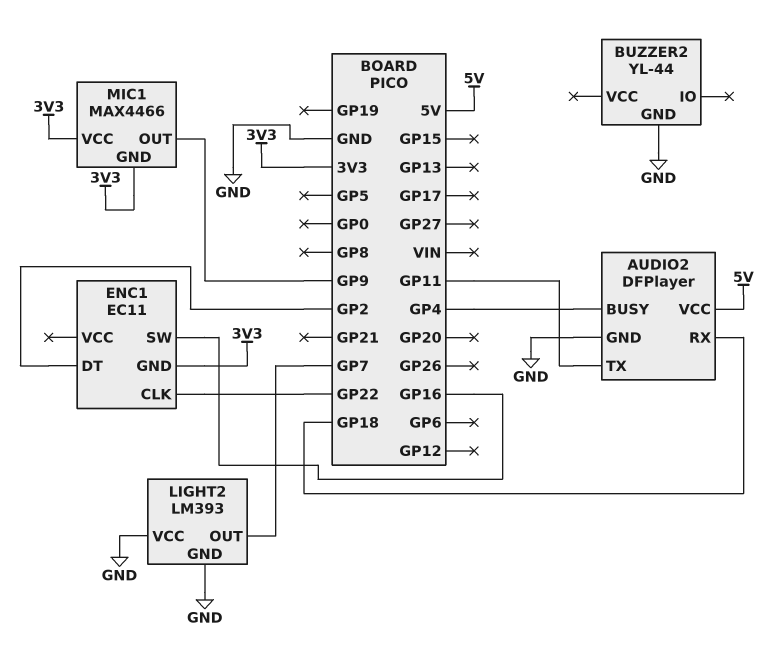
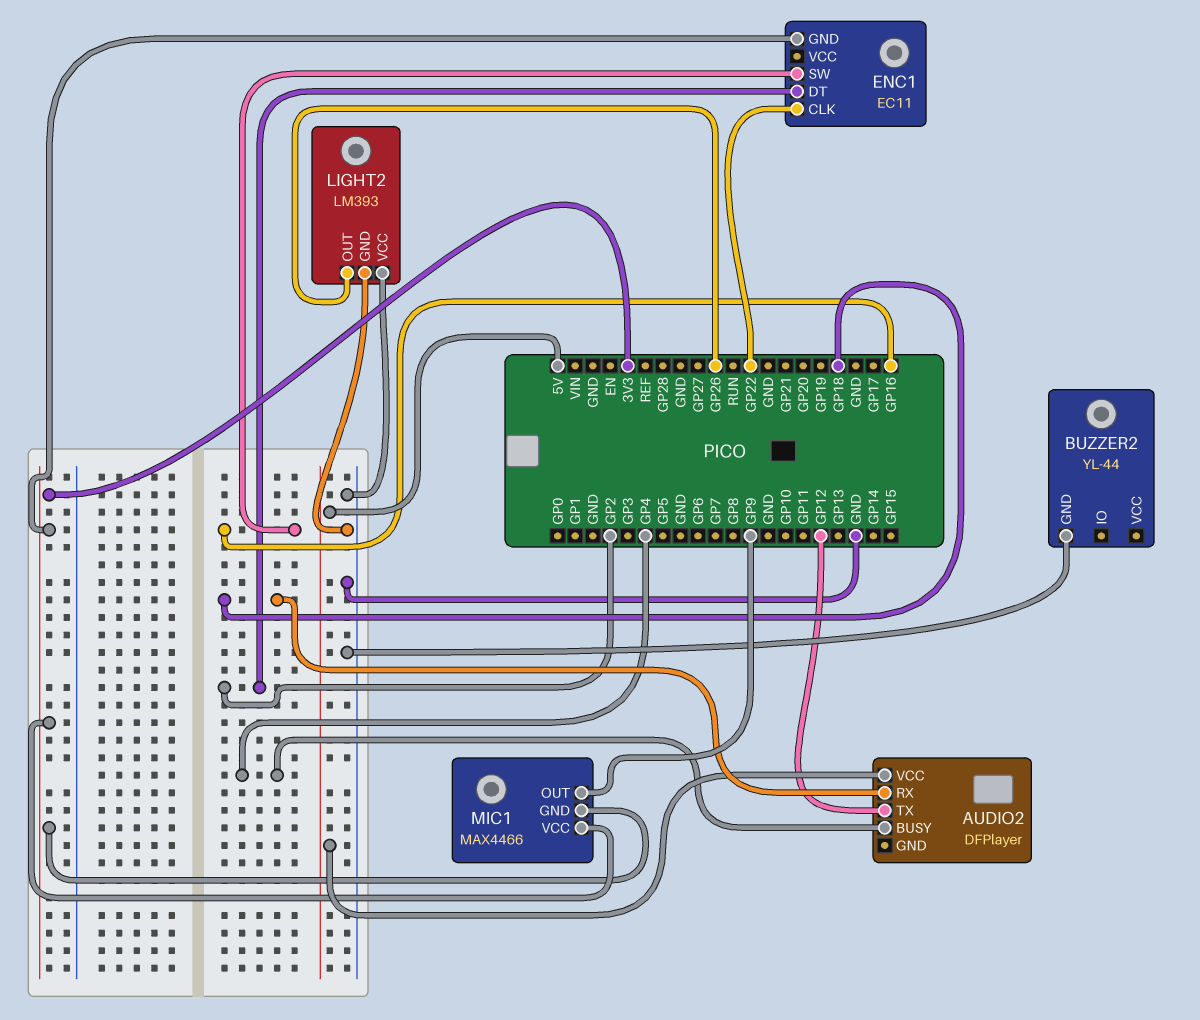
AUDIO2 pin GND: GND -> none
AUDIO2 pin TX: GP11 -> GP12
LIGHT2 pin OUT: GP7 -> GP26

